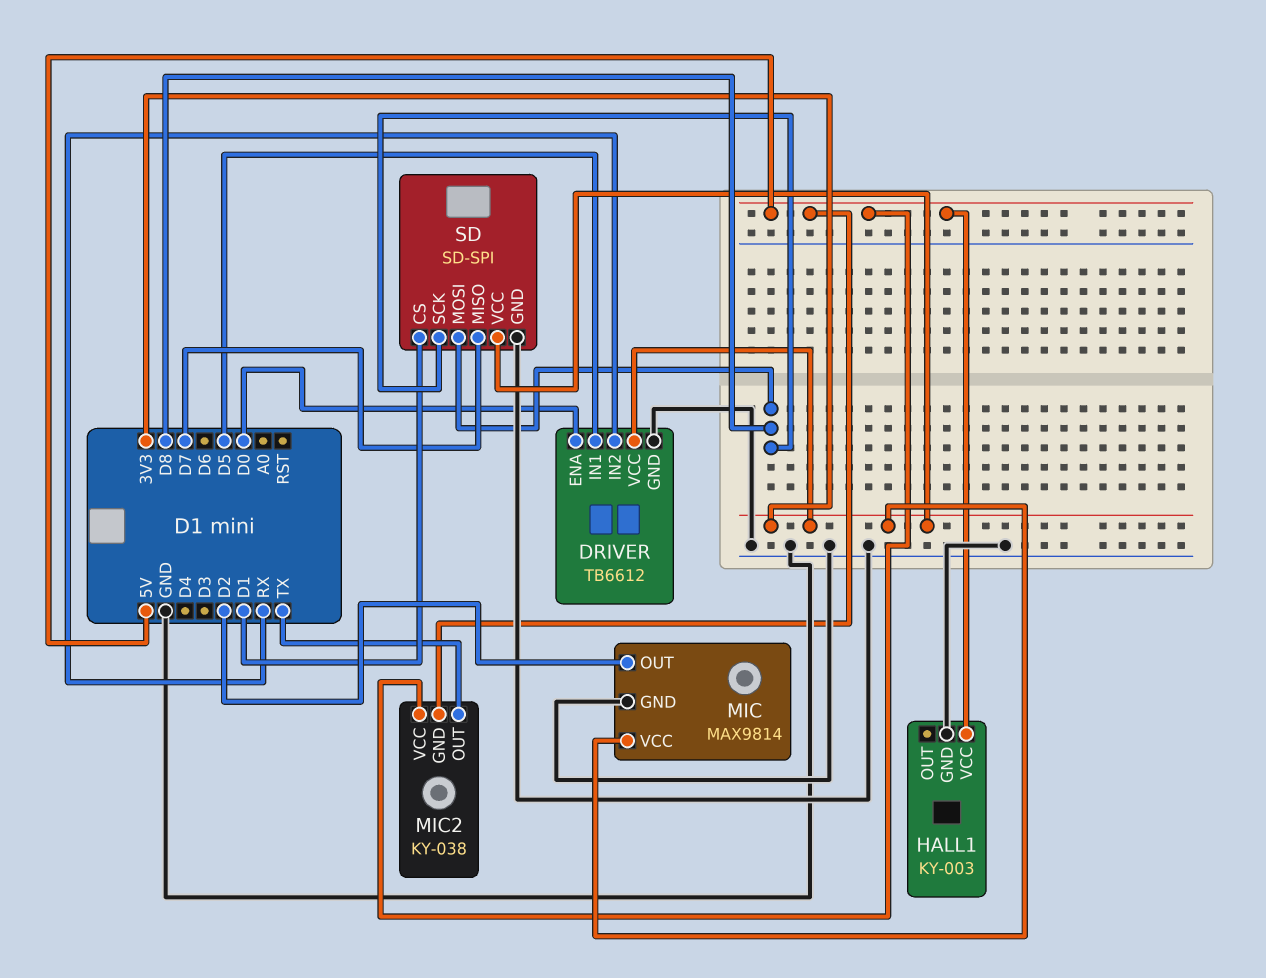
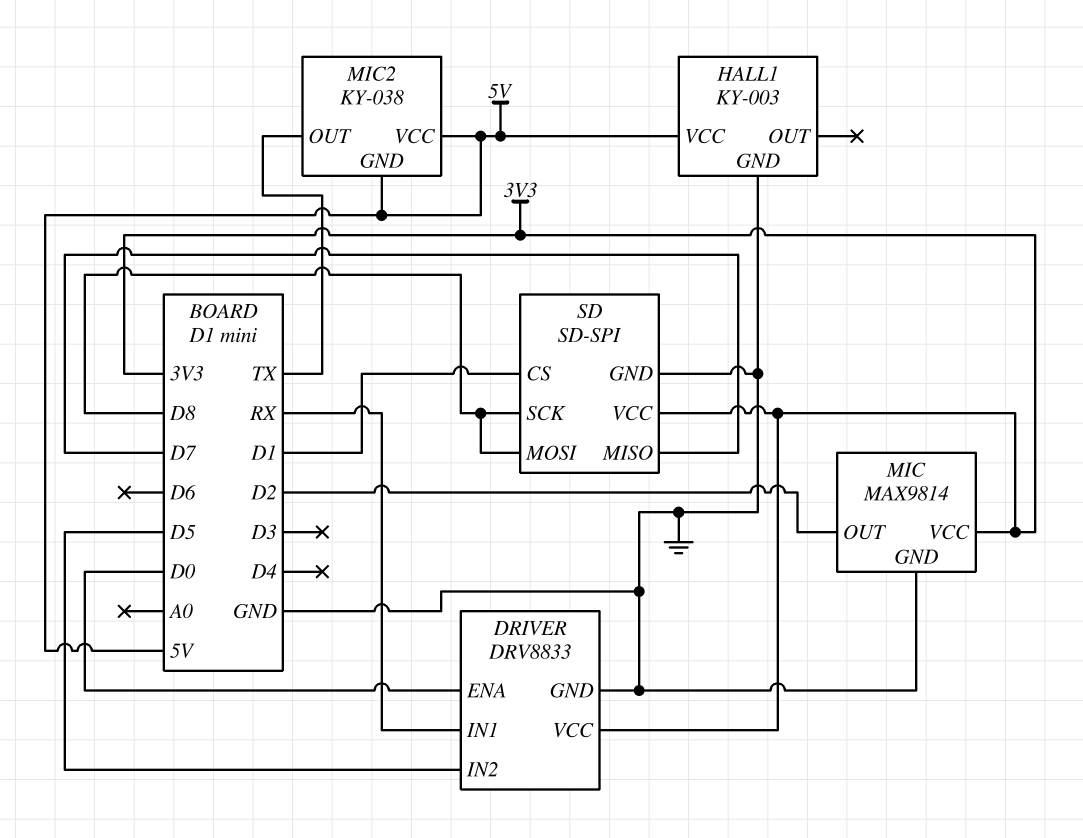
DRIVER: TB6612 -> DRV8833
DRIVER pin IN1: D5 -> RX
DRIVER pin IN2: RX -> D5

